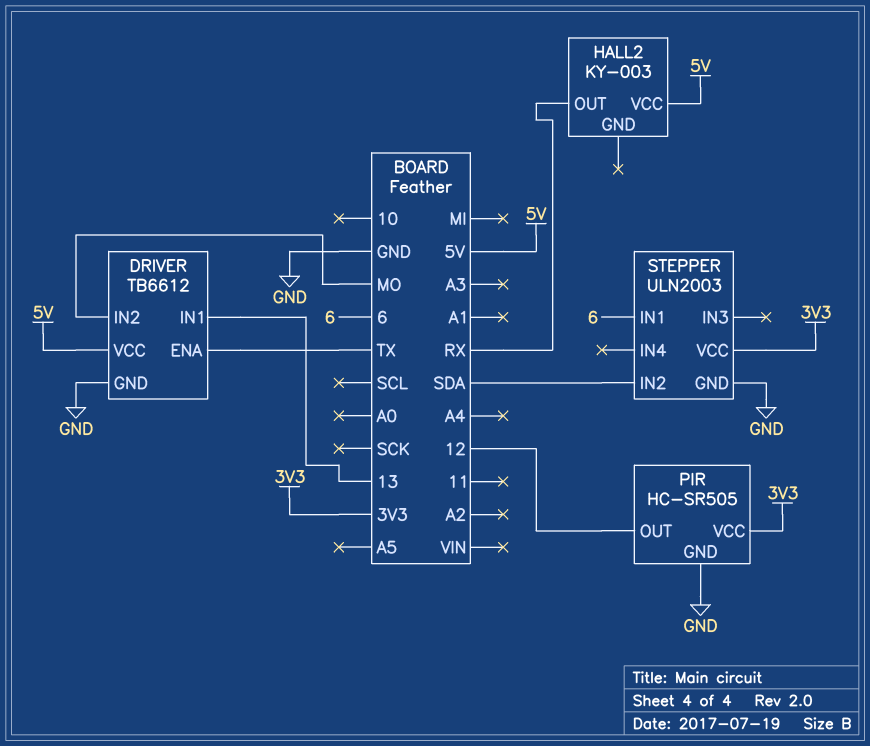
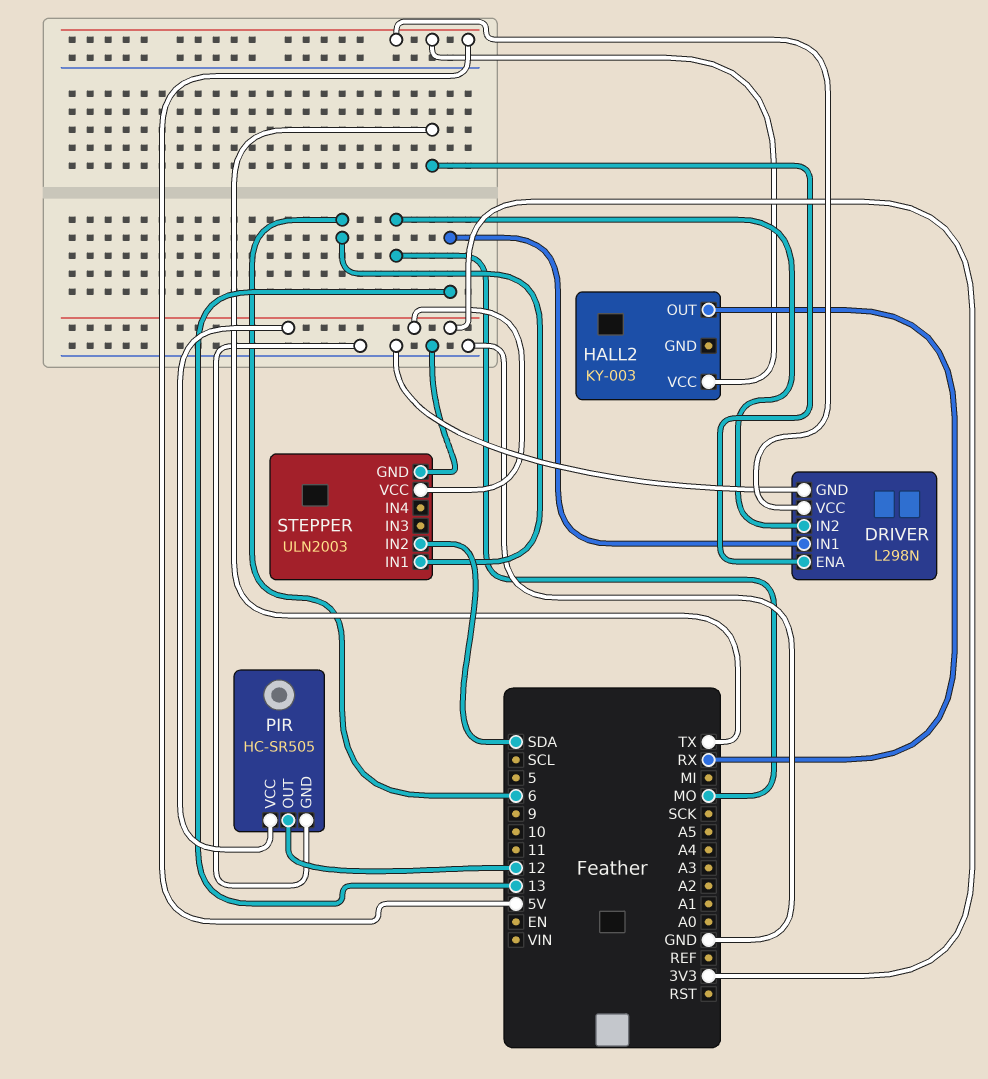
DRIVER: TB6612 -> L298N

